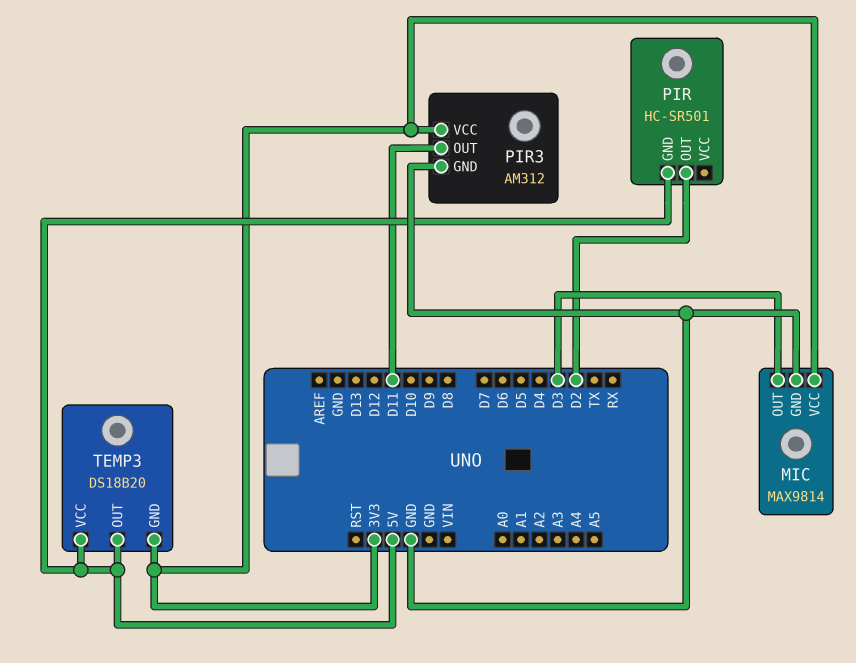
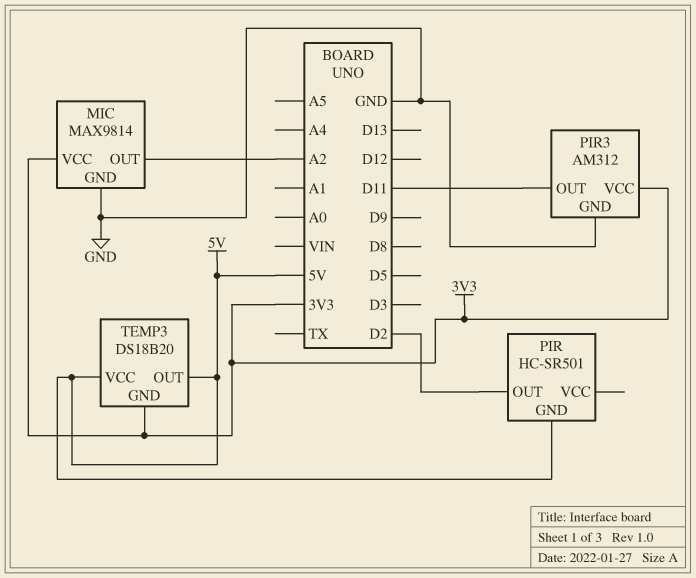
MIC pin OUT: D3 -> A2

